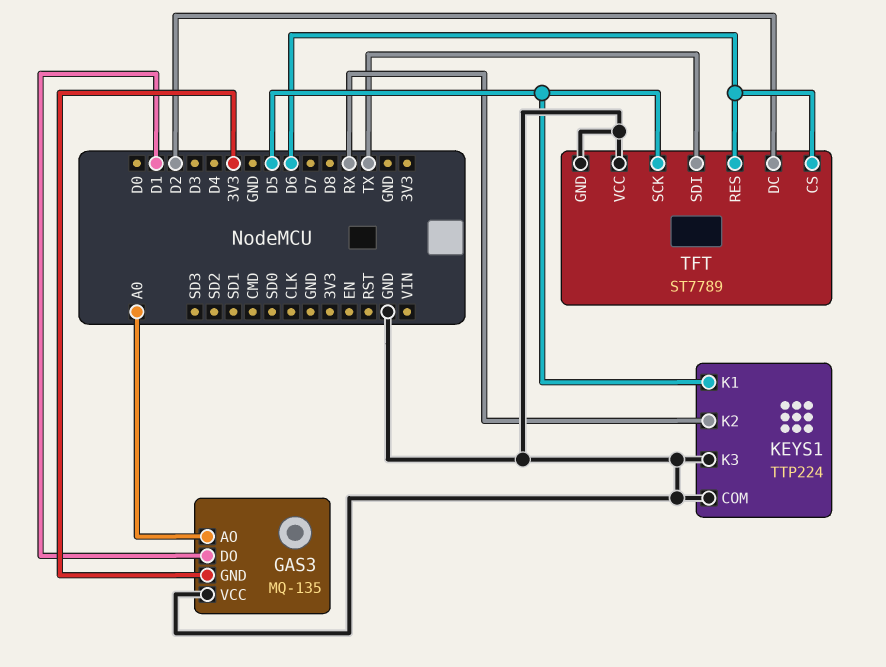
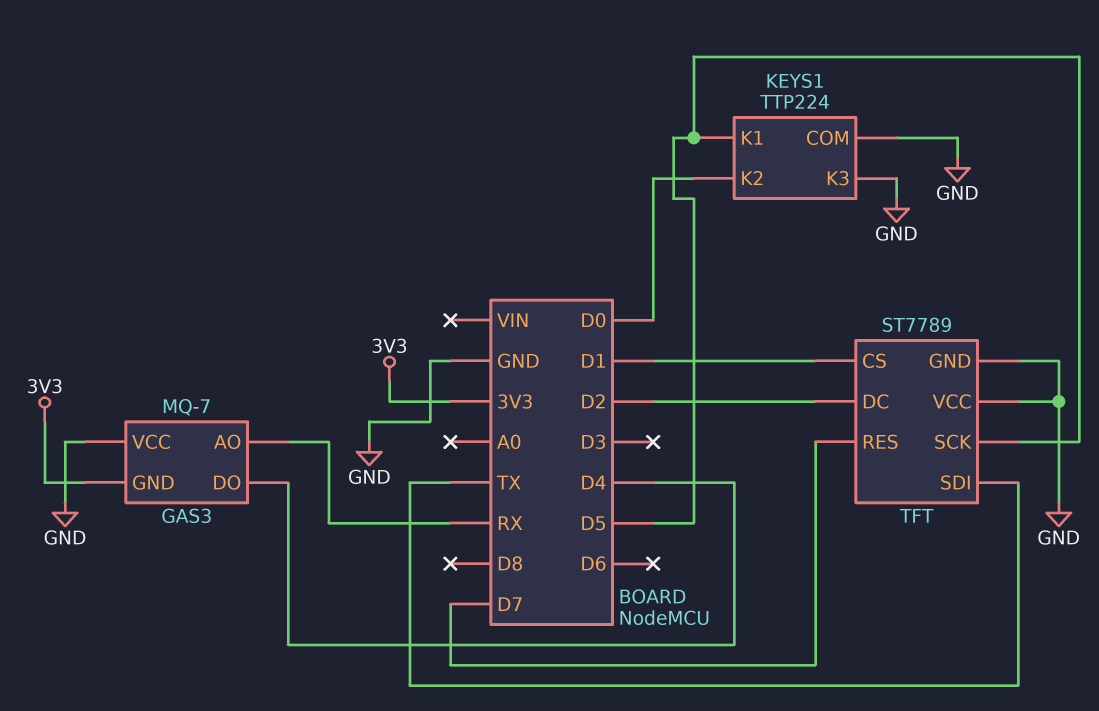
GAS3: MQ-135 -> MQ-7
GAS3 pin AO: A0 -> RX
GAS3 pin DO: D1 -> D4
KEYS1 pin K2: RX -> D0
TFT pin CS: D6 -> D1
TFT pin RES: D6 -> D7

